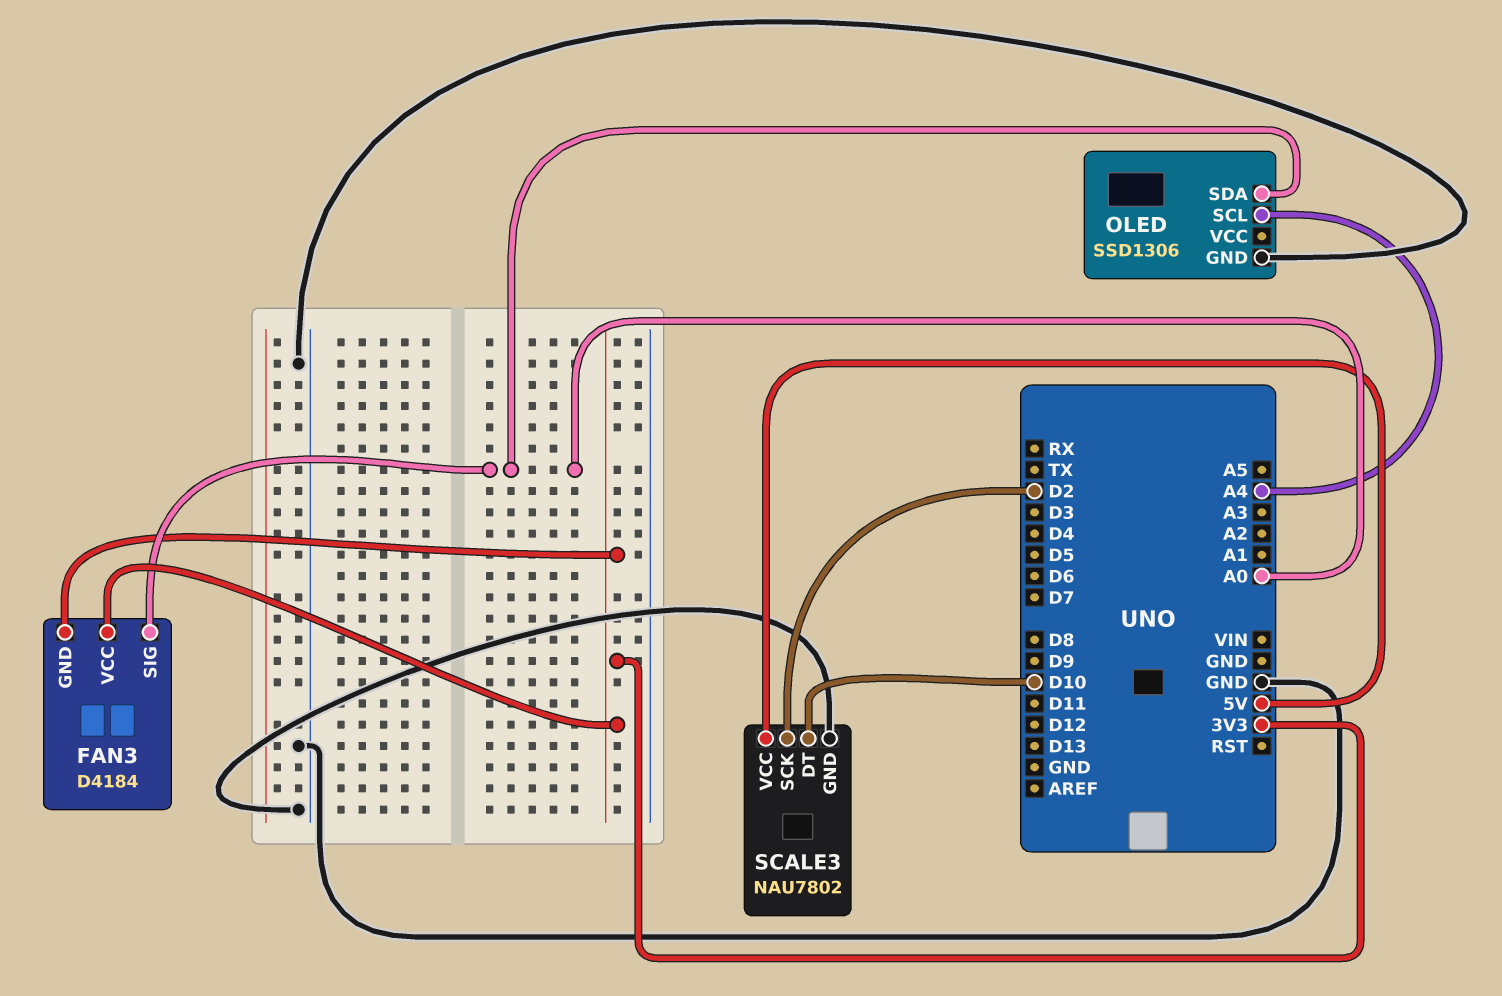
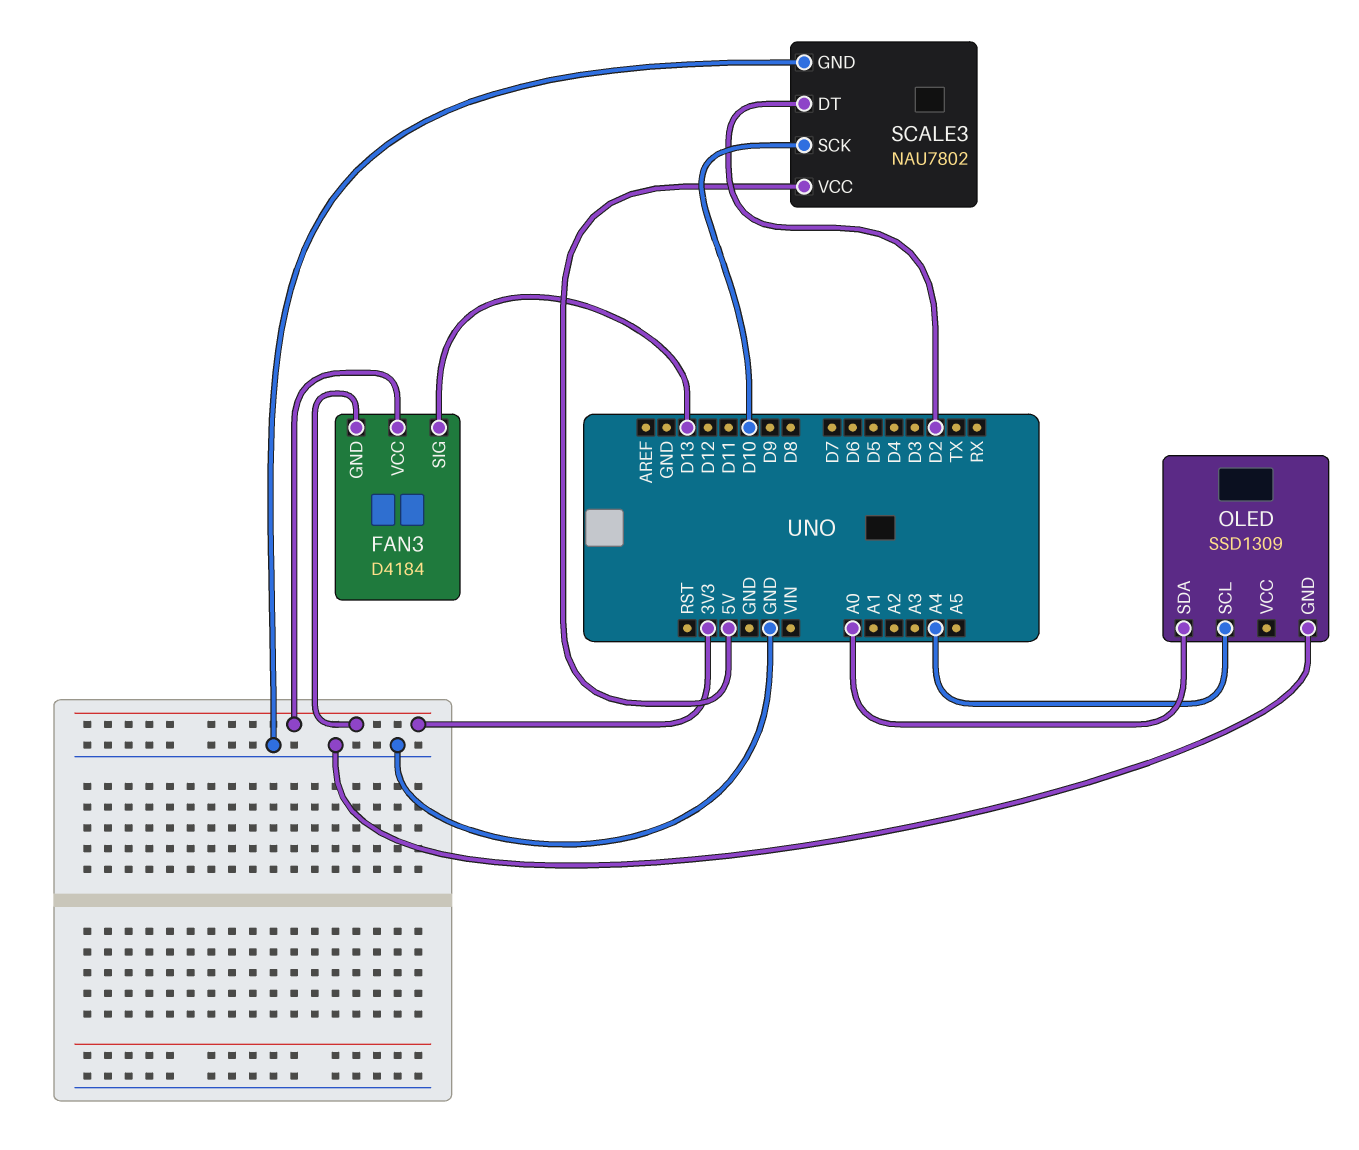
FAN3 pin SIG: A0 -> D13
OLED: SSD1306 -> SSD1309
SCALE3 pin DT: D10 -> D2
SCALE3 pin SCK: D2 -> D10

